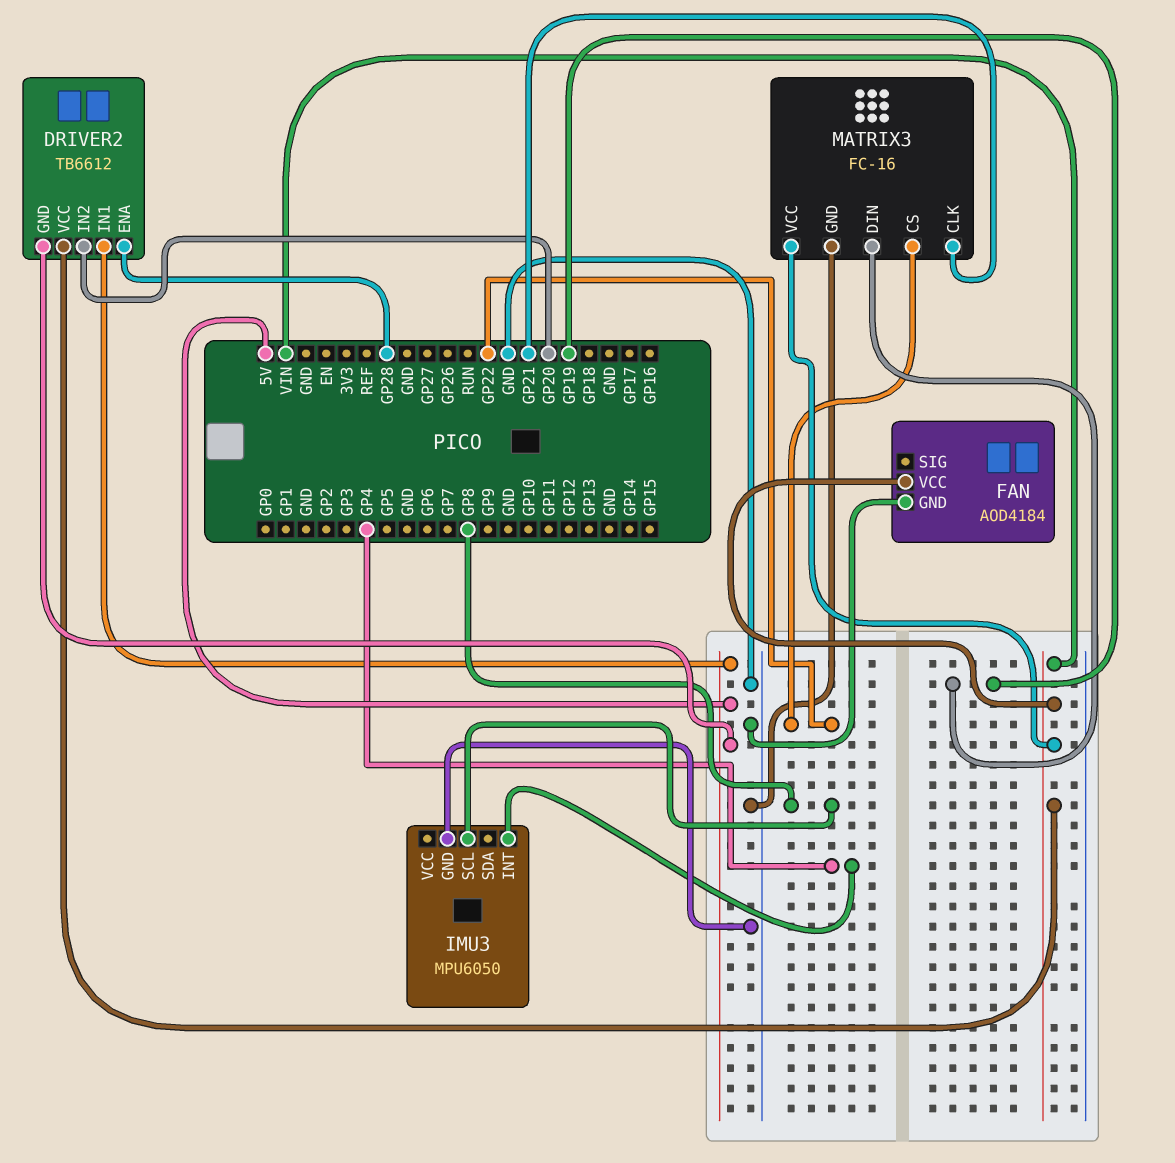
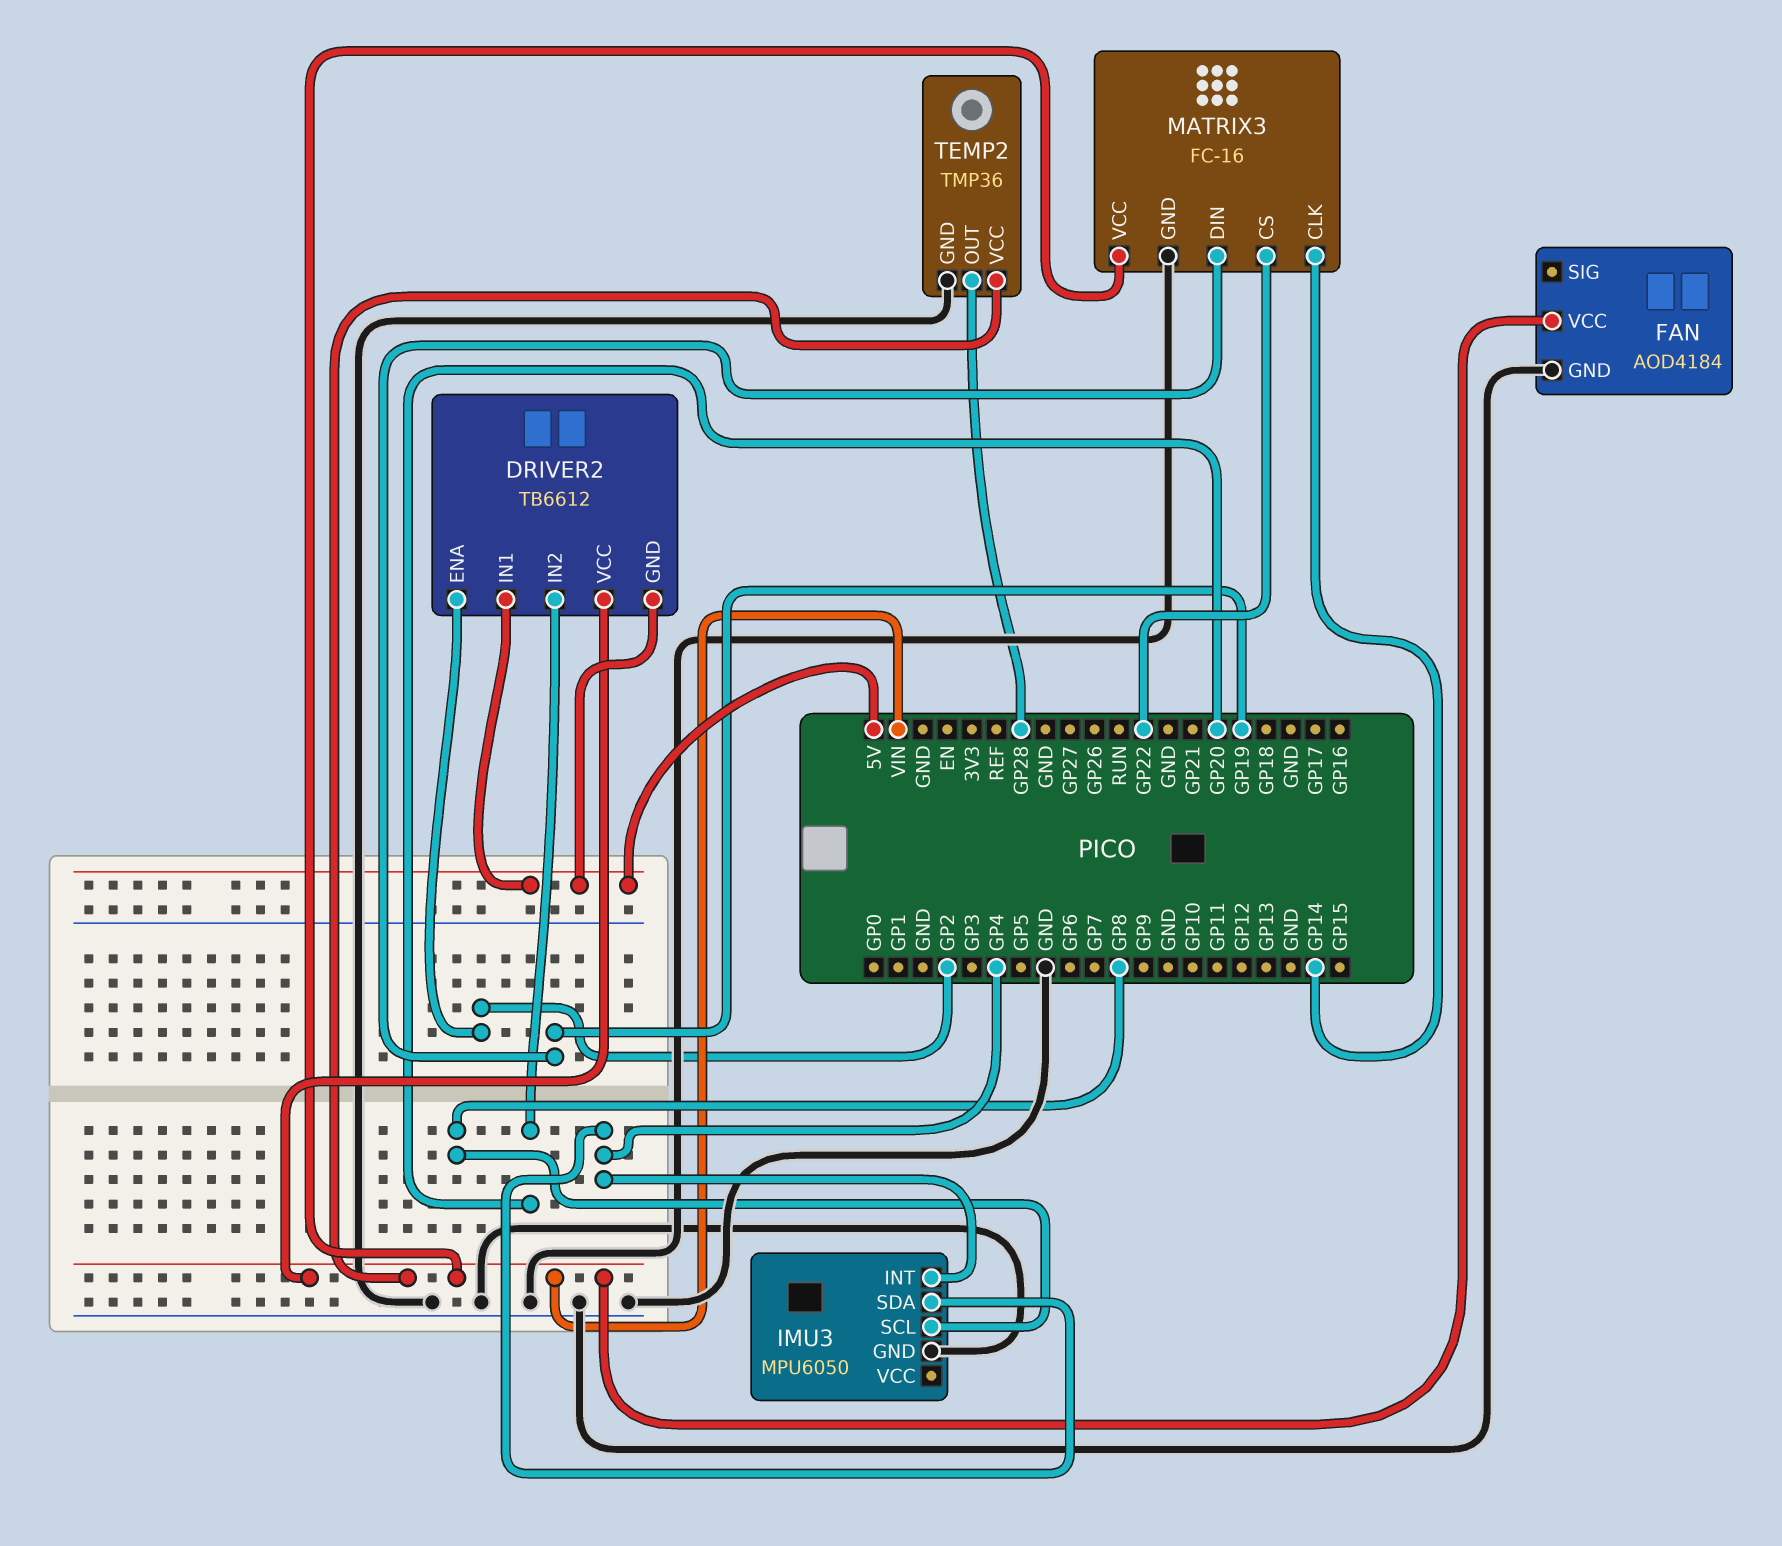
DRIVER2 pin ENA: GP28 -> GP2
IMU3 pin SDA: none -> GP4
MATRIX3 pin CLK: GP21 -> GP14
TEMP2: none -> TMP36
TEMP2 pin GND: none -> GND
TEMP2 pin OUT: none -> GP28
TEMP2 pin VCC: none -> VIN

